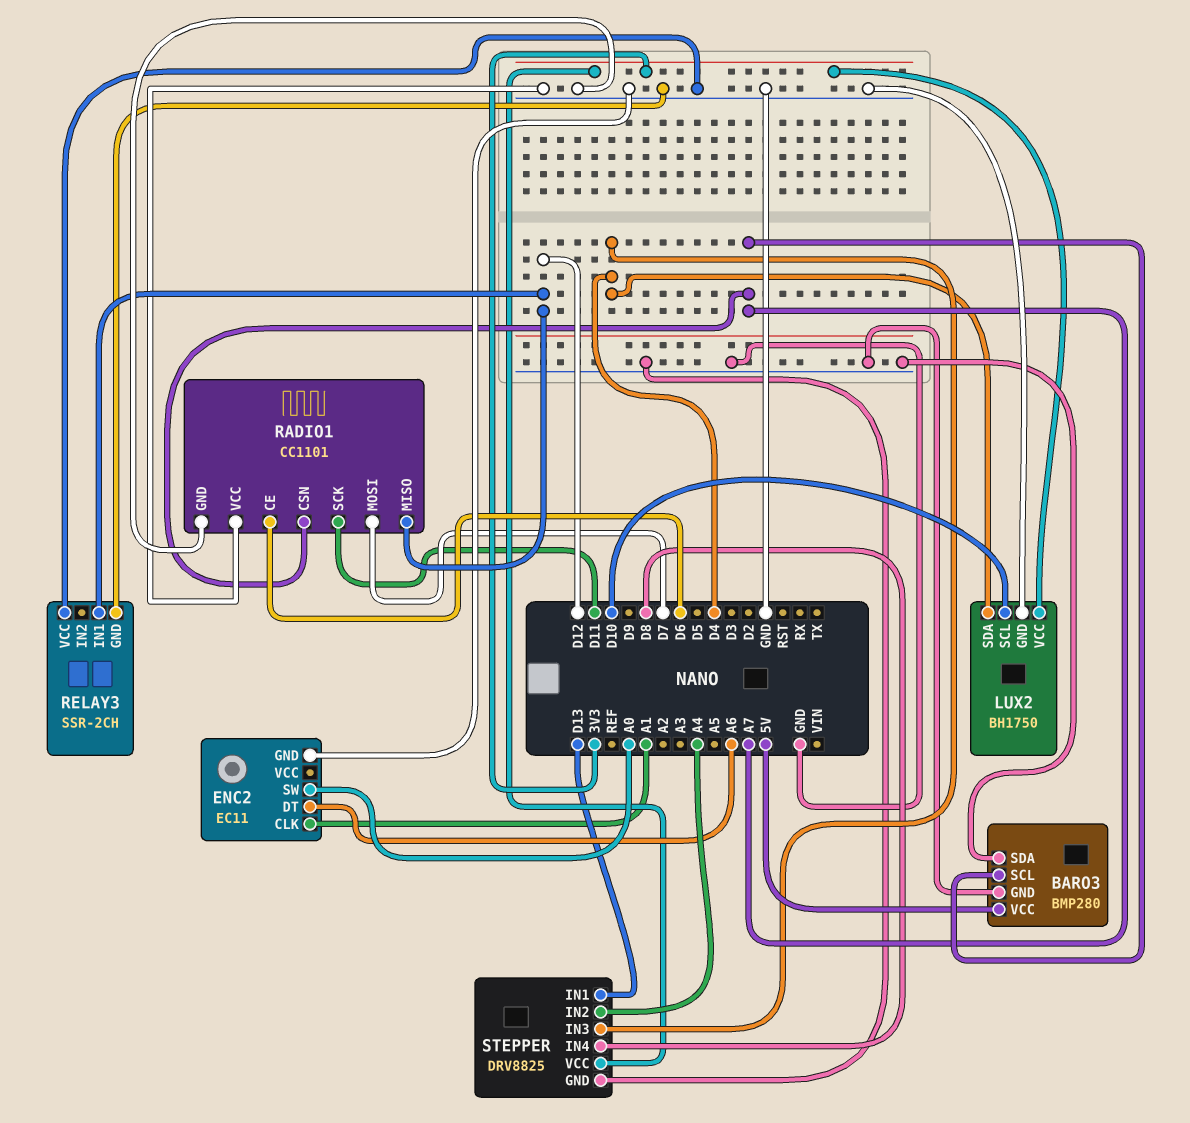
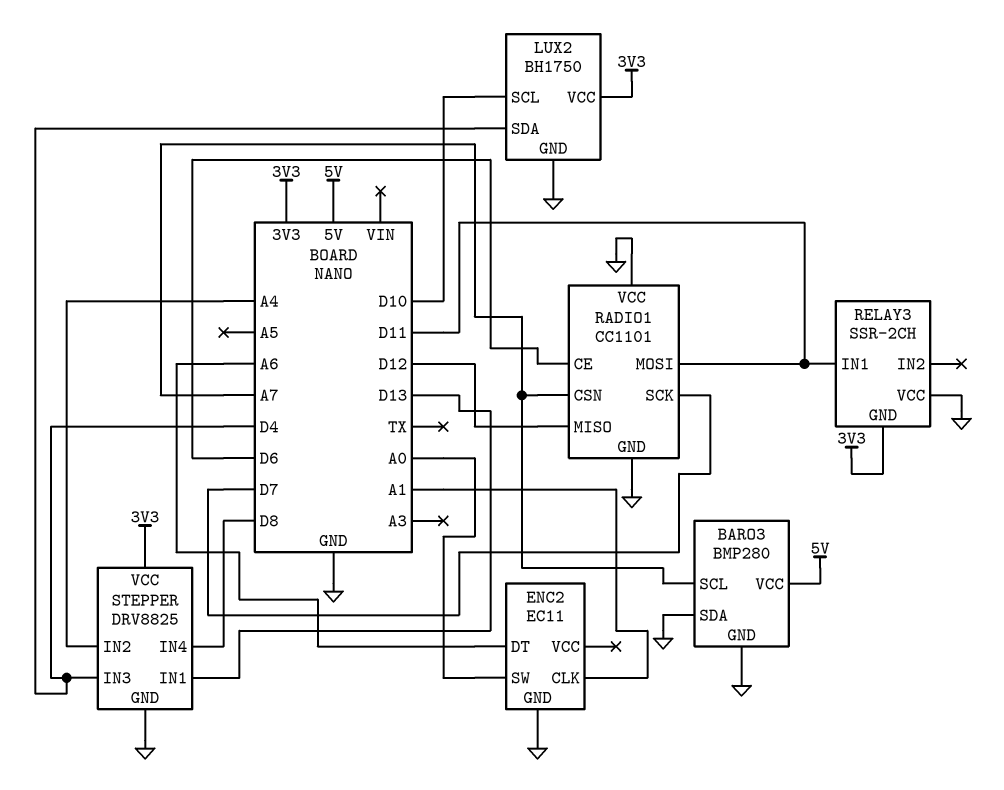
RADIO1 pin MOSI: D7 -> D11
RADIO1 pin SCK: D11 -> D7
RELAY3 pin GND: GND -> 3V3
RELAY3 pin IN1: D12 -> D11

